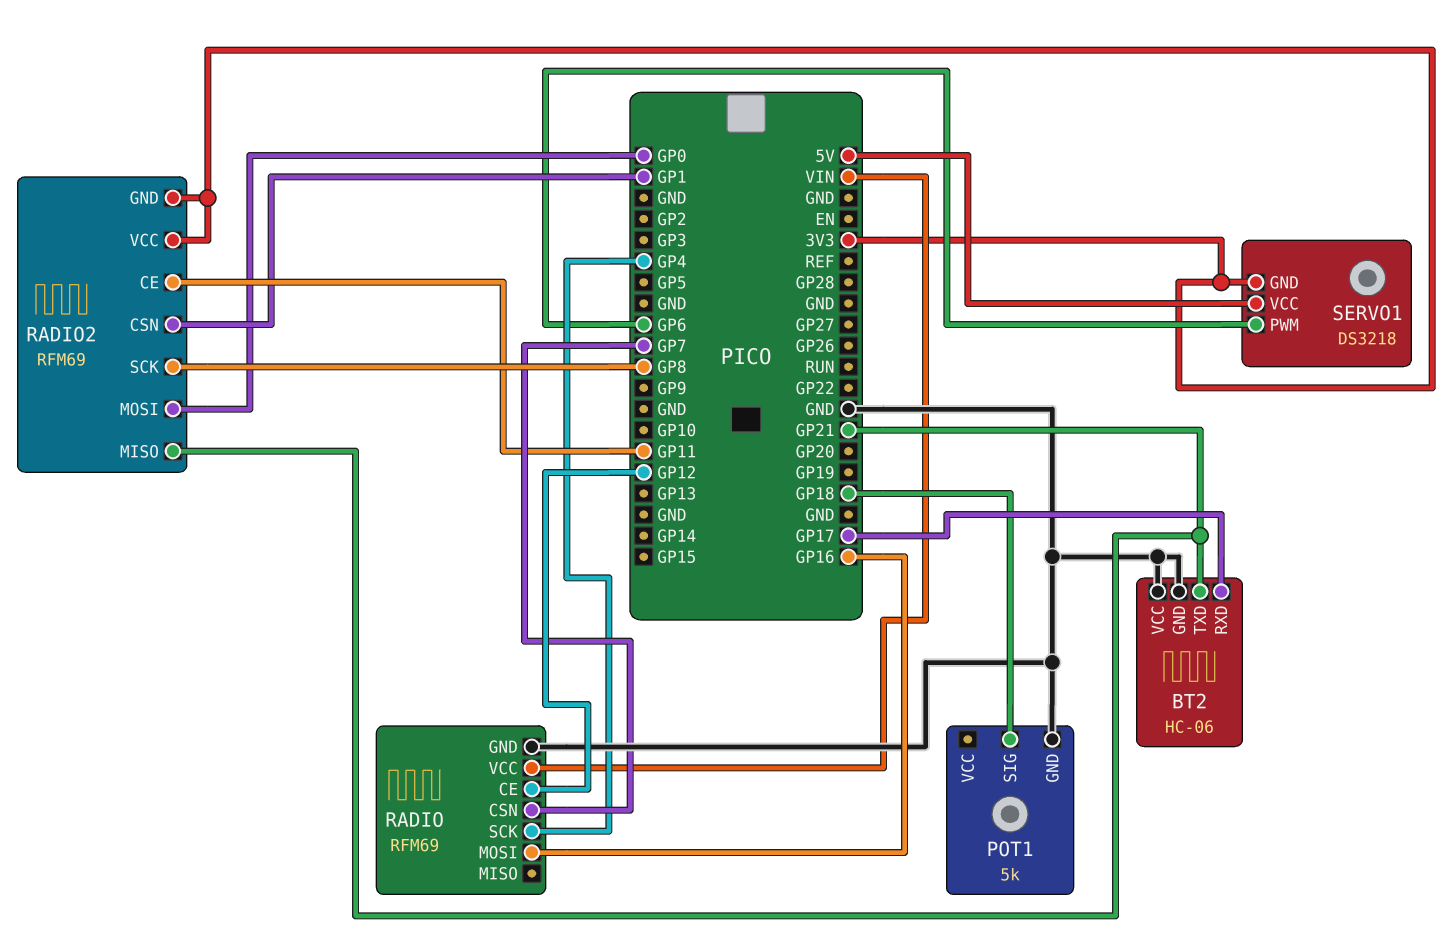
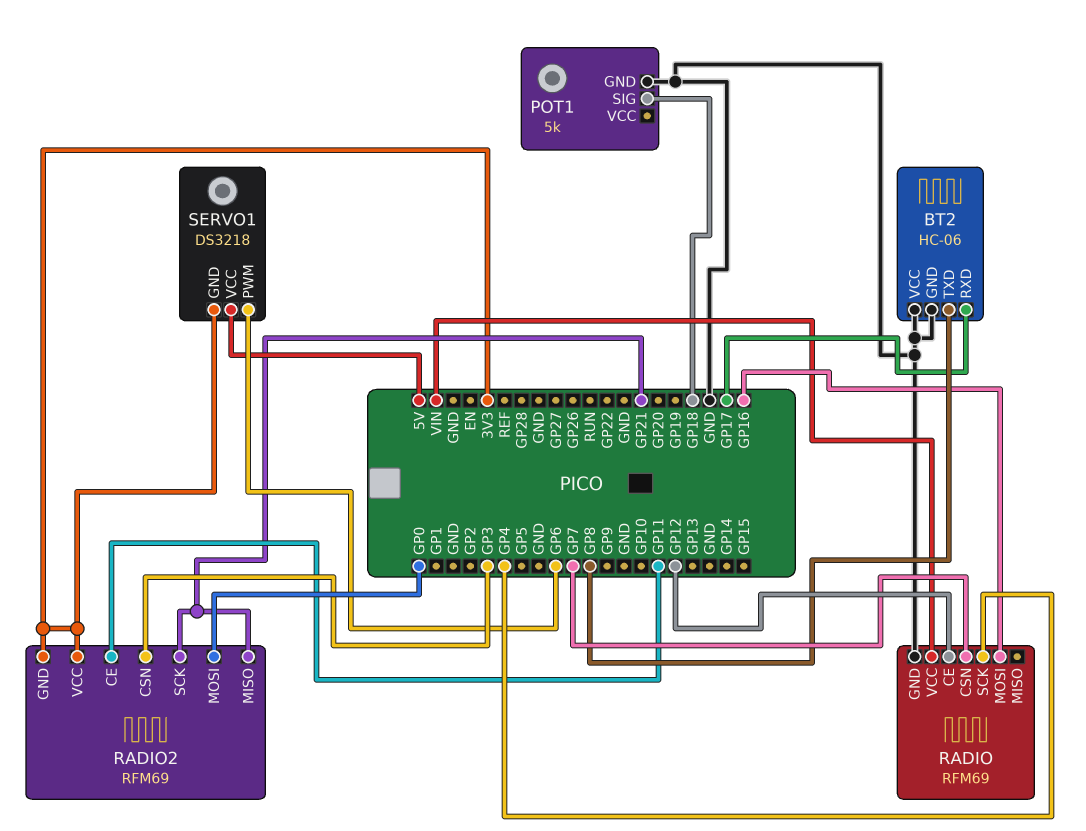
BT2 pin TXD: GP21 -> GP8
RADIO2 pin CSN: GP1 -> GP3
RADIO2 pin SCK: GP8 -> GP21

